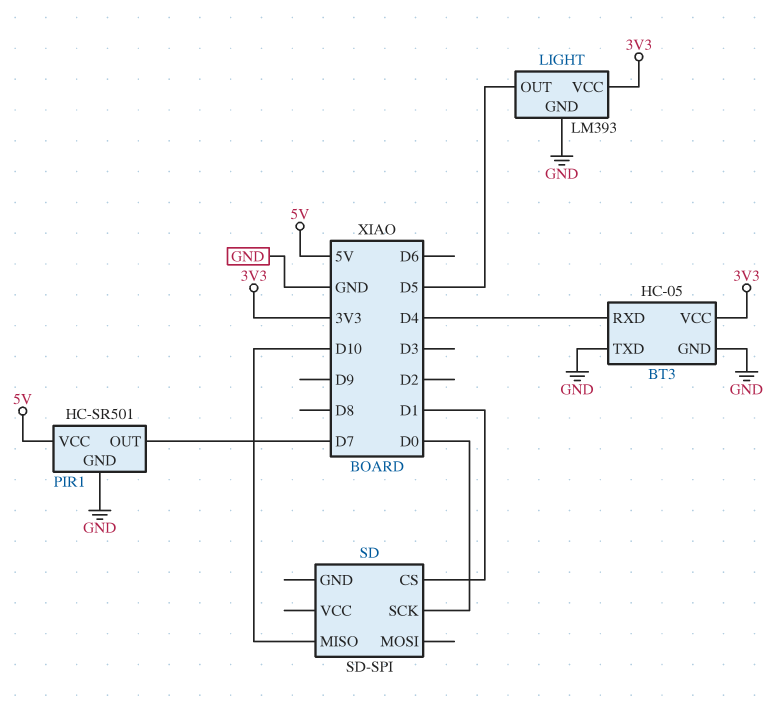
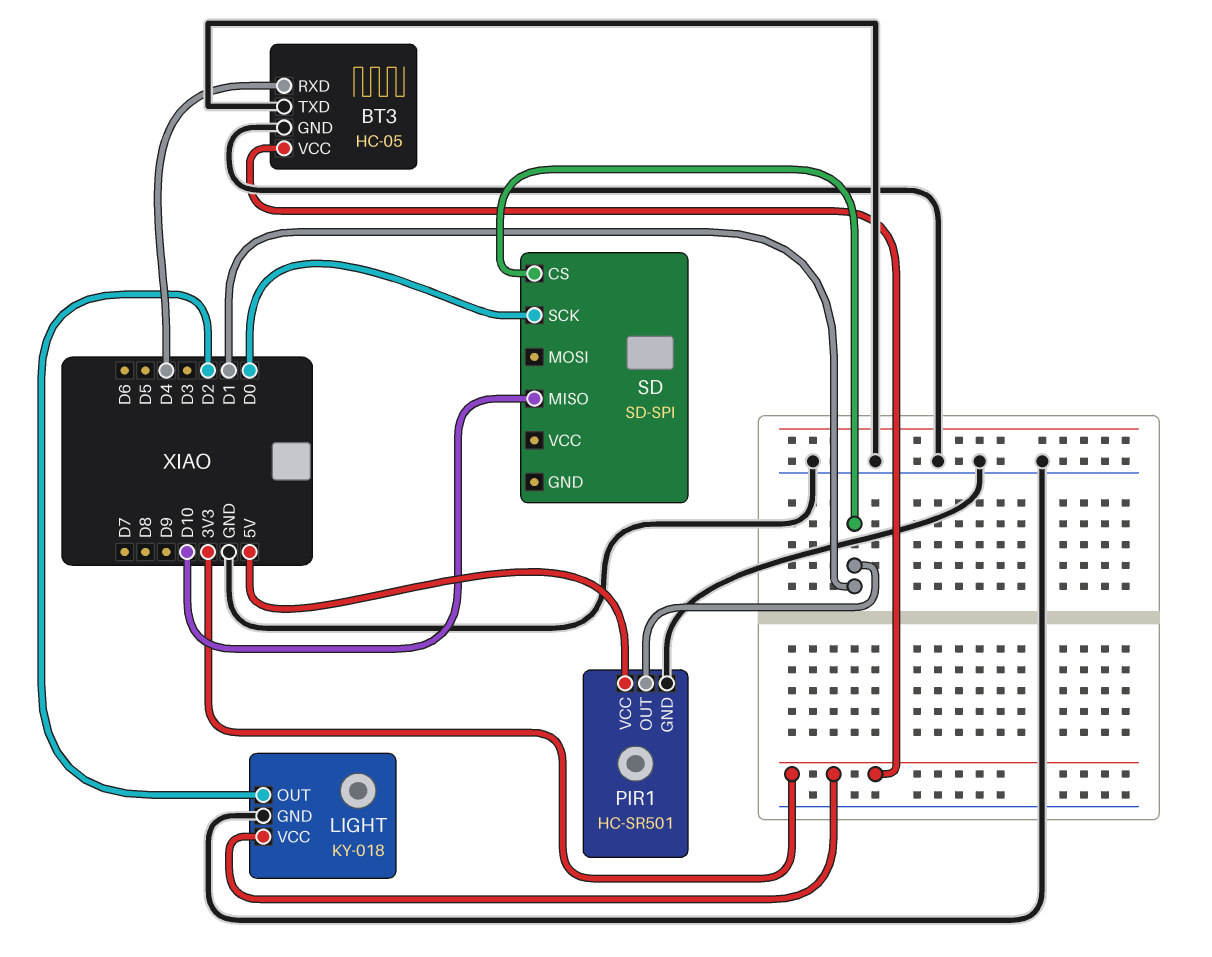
LIGHT: LM393 -> KY-018
LIGHT pin OUT: D5 -> D2
PIR1 pin OUT: D7 -> D1

